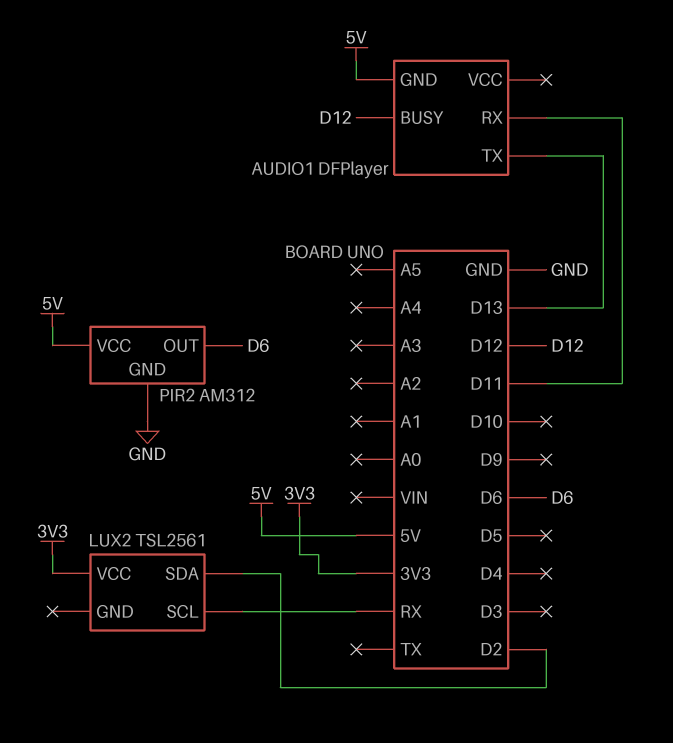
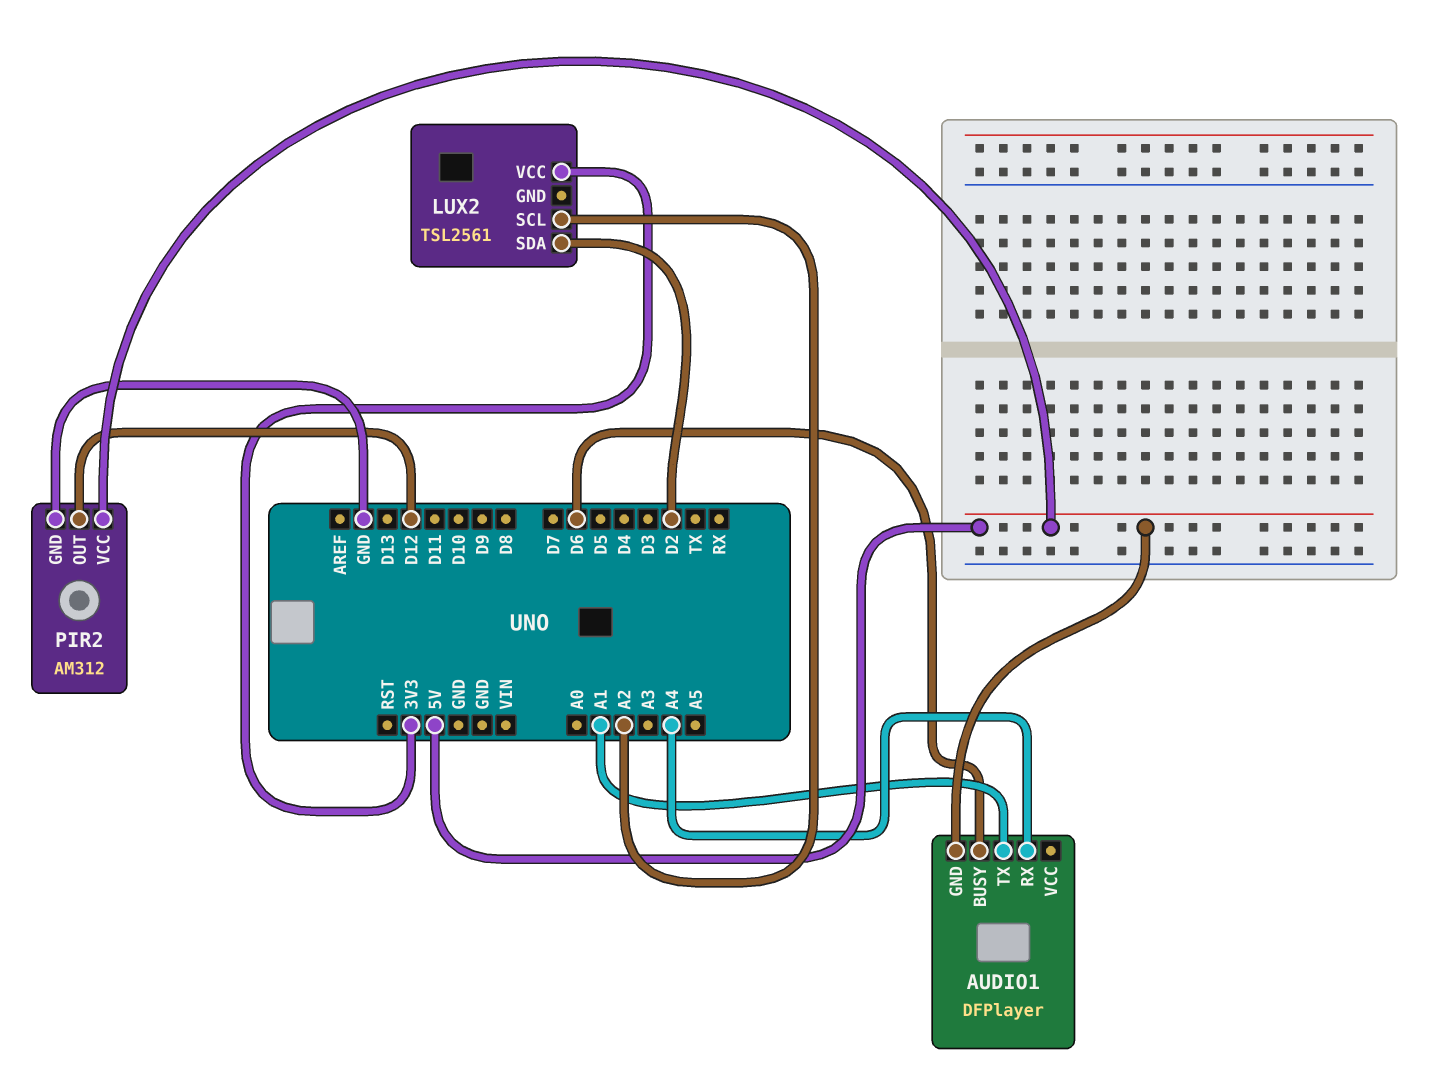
AUDIO1 pin BUSY: D12 -> D6
AUDIO1 pin RX: D11 -> A4
AUDIO1 pin TX: D13 -> A1
LUX2 pin SCL: RX -> A2
PIR2 pin OUT: D6 -> D12

